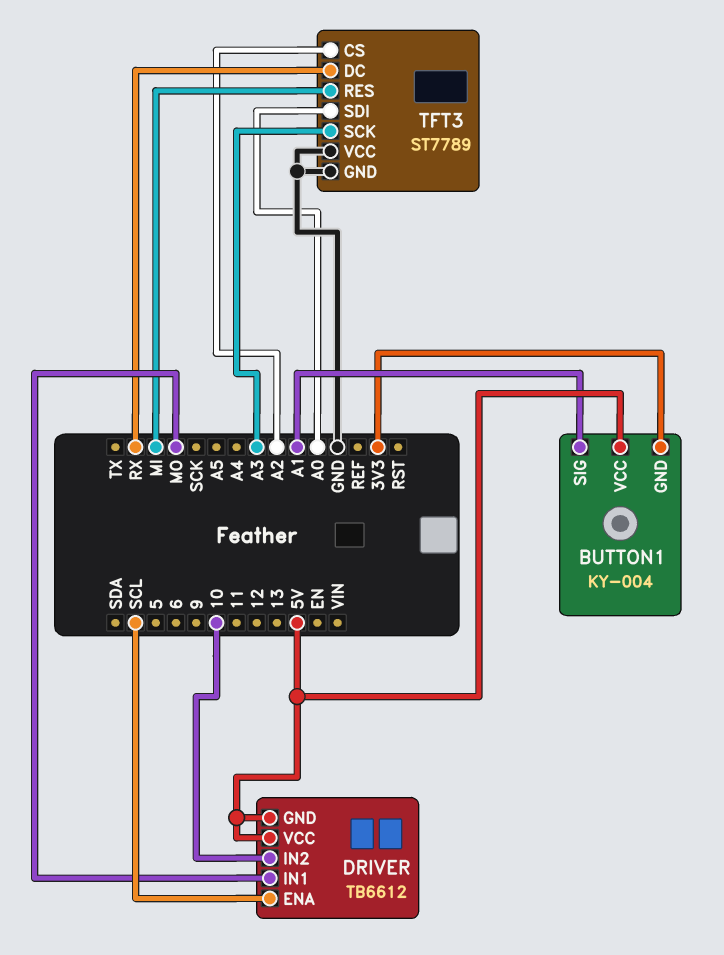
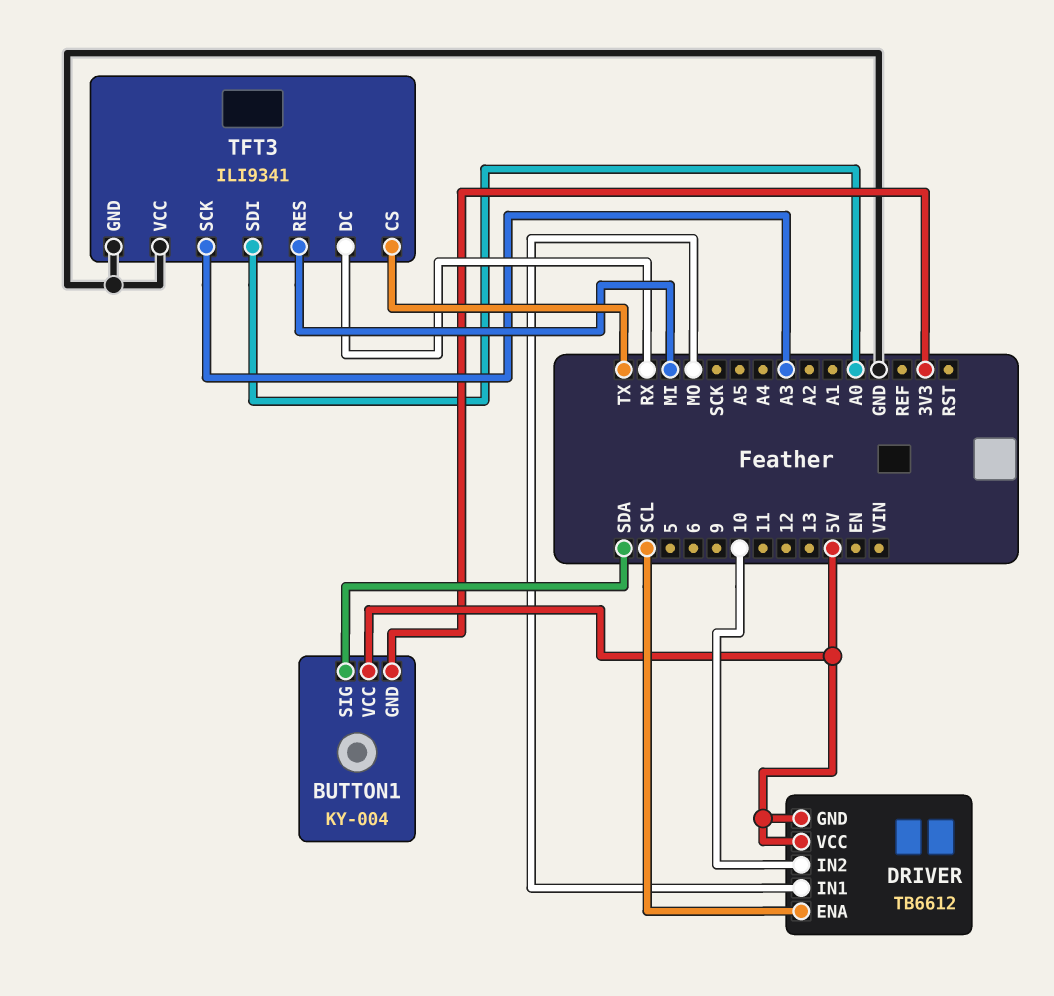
BUTTON1 pin SIG: A1 -> SDA
TFT3: ST7789 -> ILI9341
TFT3 pin CS: A2 -> TX

